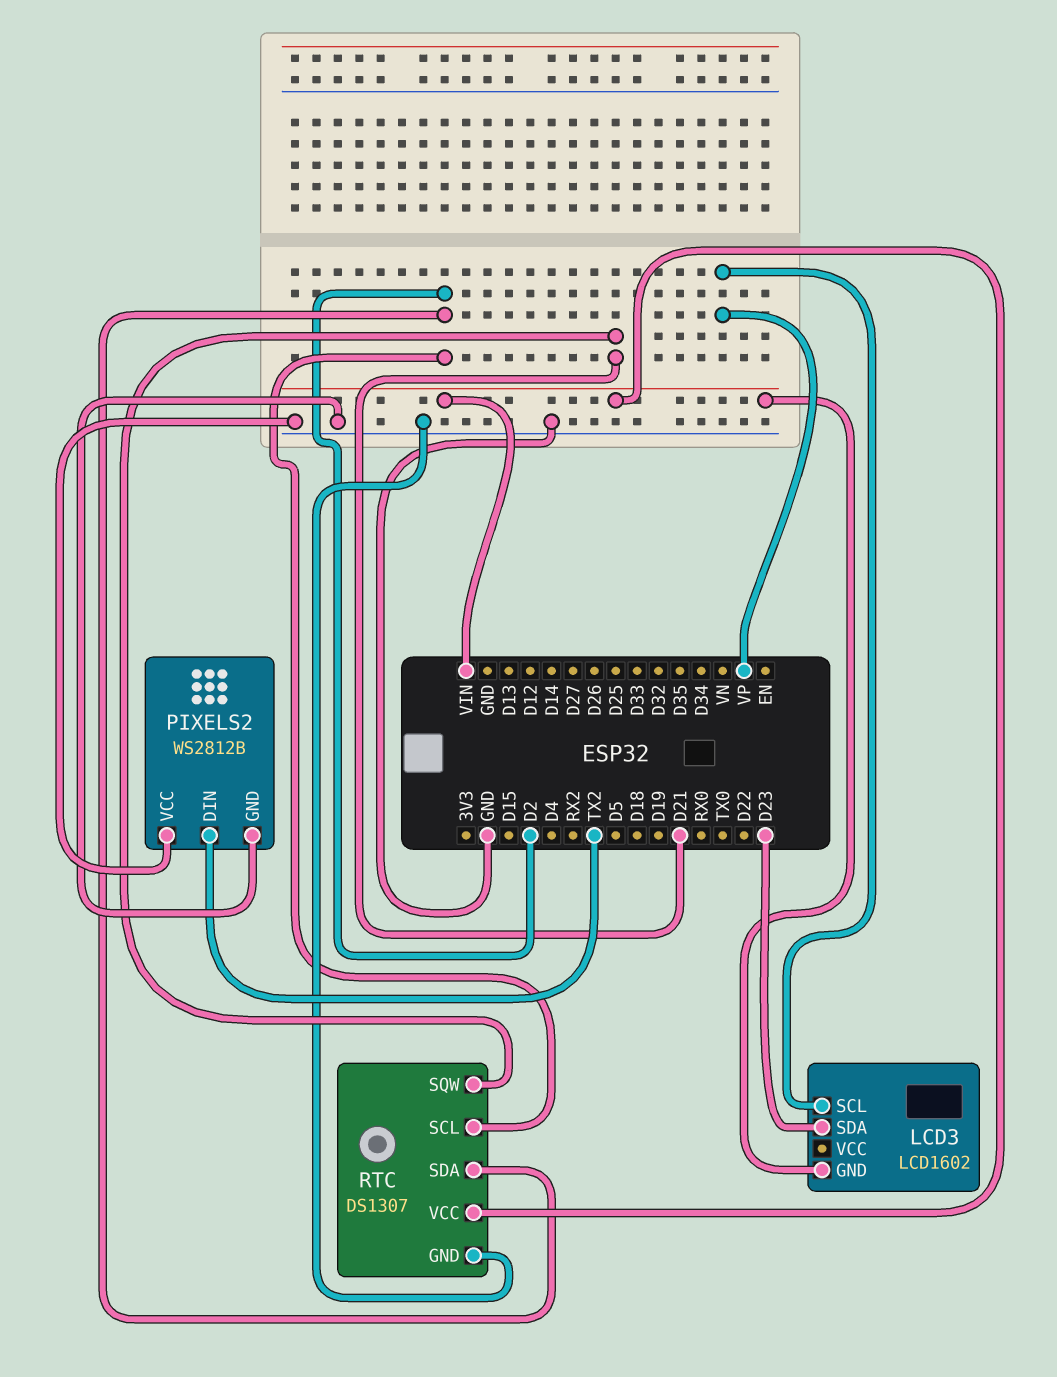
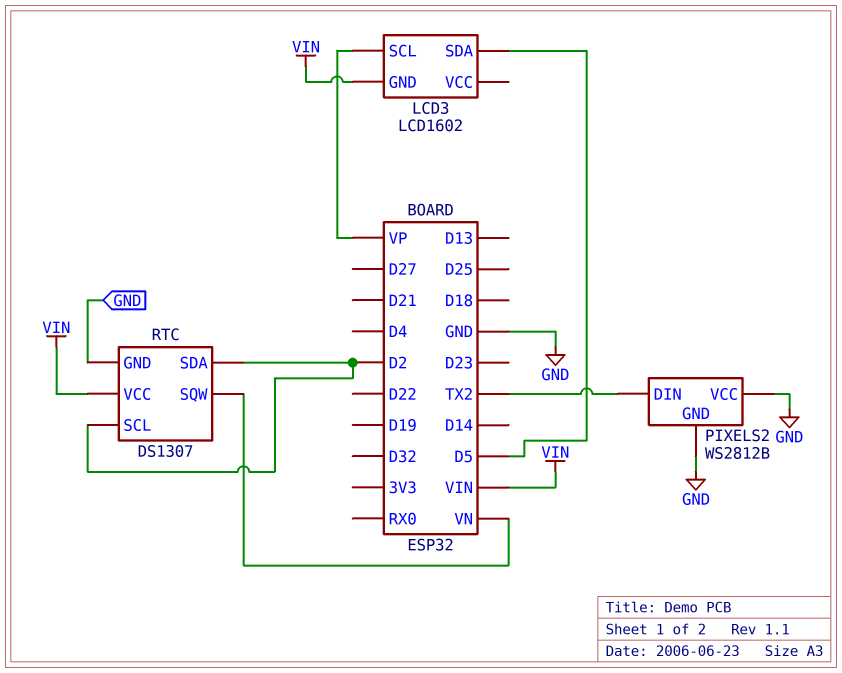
LCD3 pin SDA: D23 -> D5
RTC pin SQW: D21 -> VN

